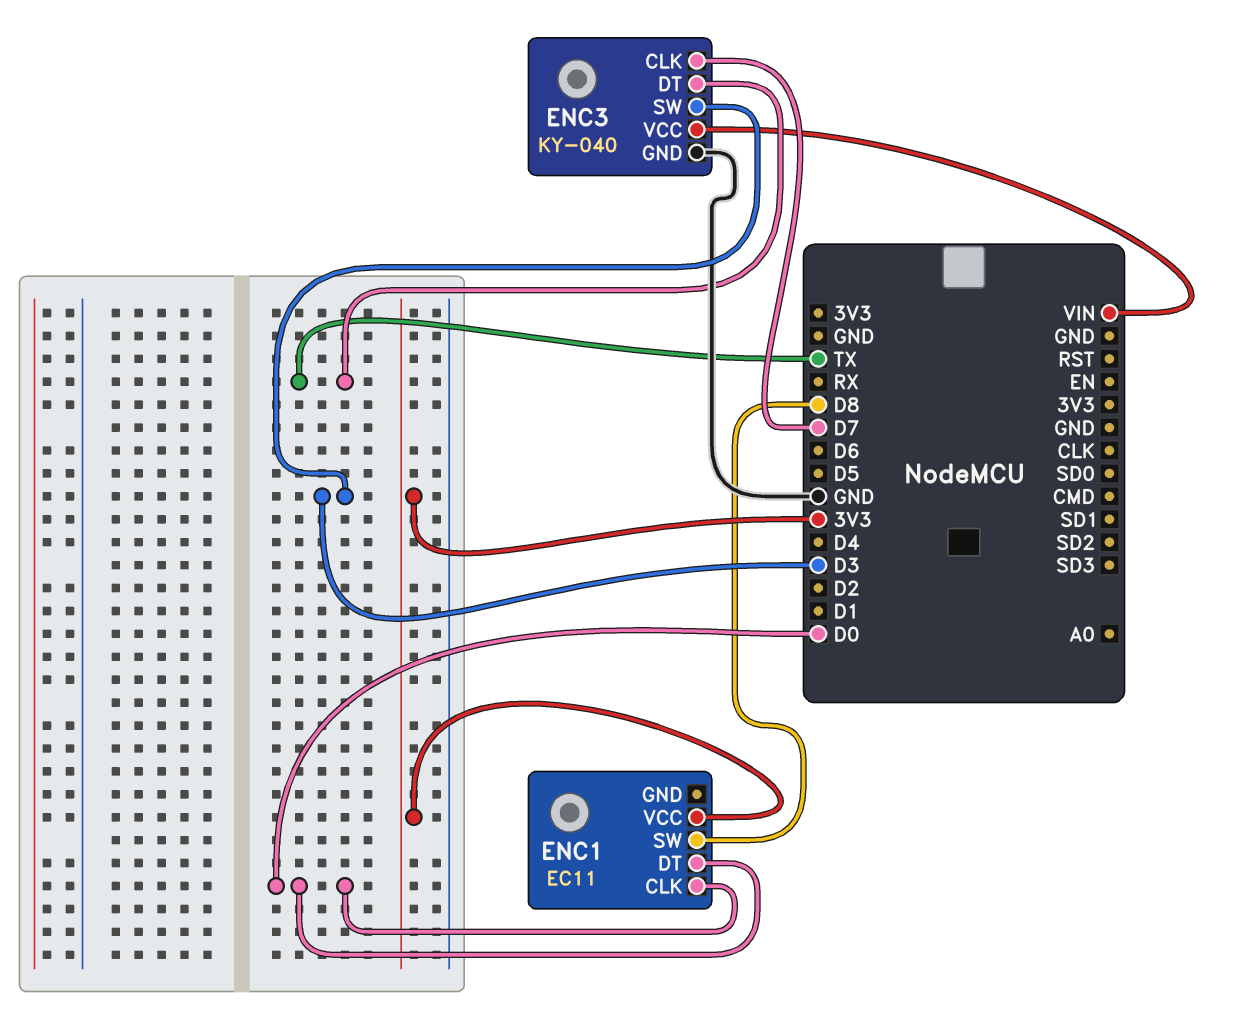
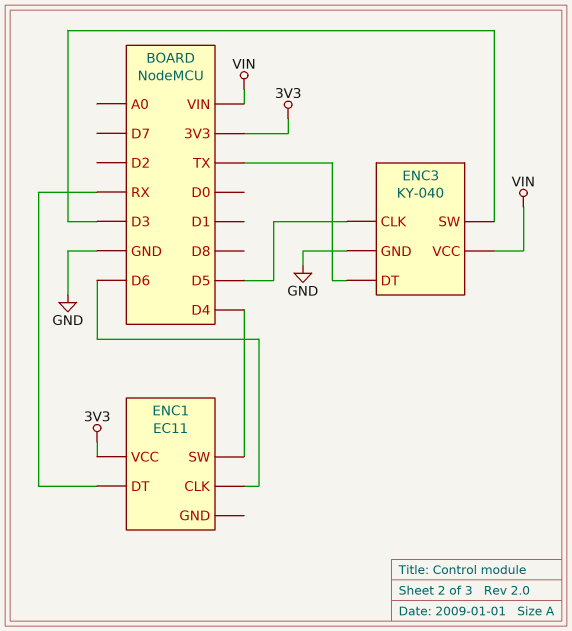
ENC1 pin CLK: D0 -> D6
ENC1 pin DT: D0 -> RX
ENC1 pin SW: D8 -> D4
ENC3 pin CLK: D7 -> D5

